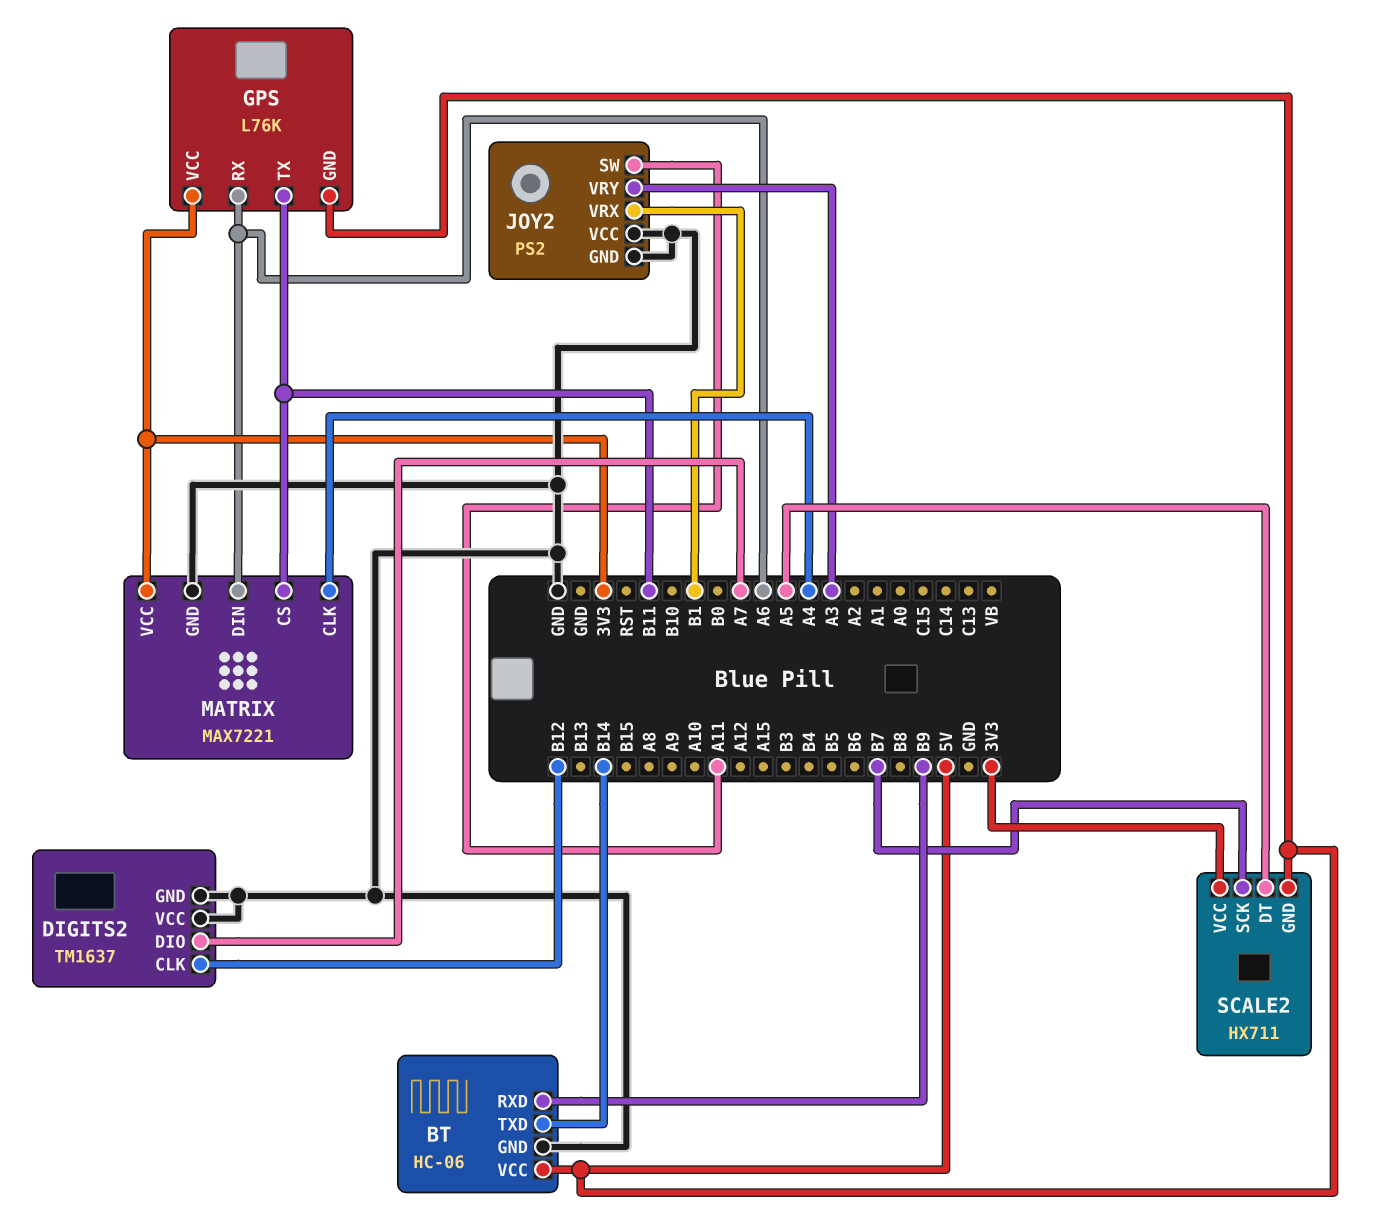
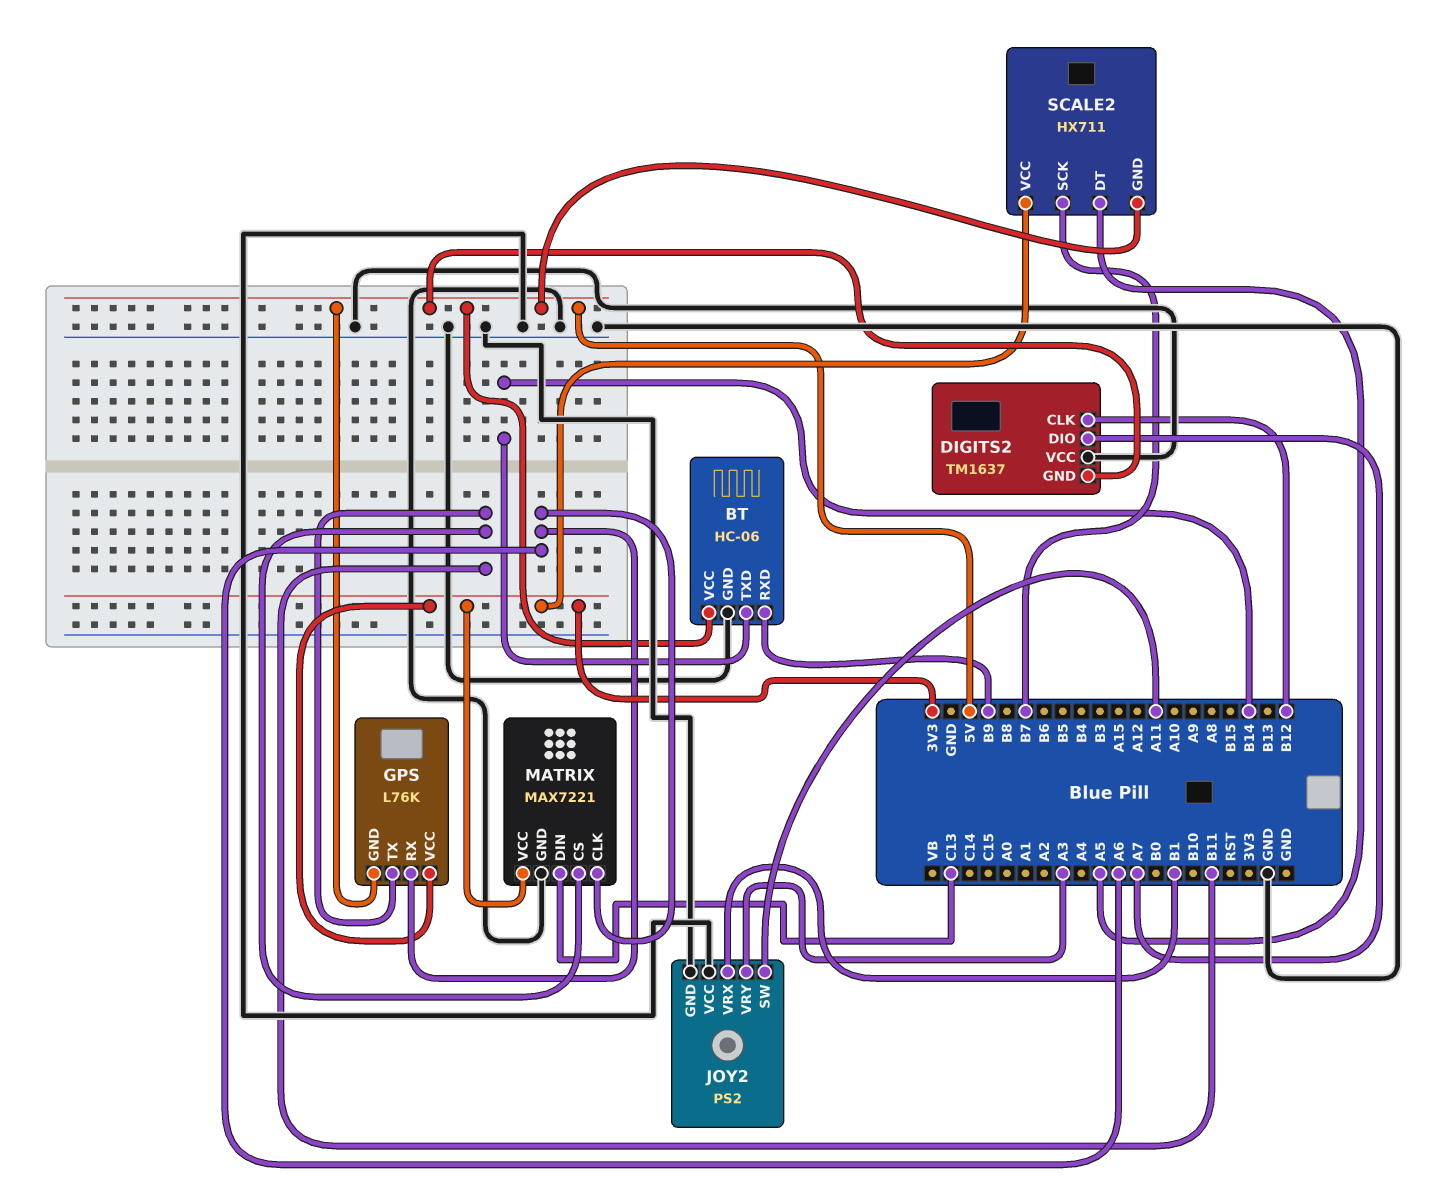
DIGITS2 pin GND: GND -> 5V
MATRIX pin CLK: A4 -> A6
MATRIX pin DIN: A6 -> C13

